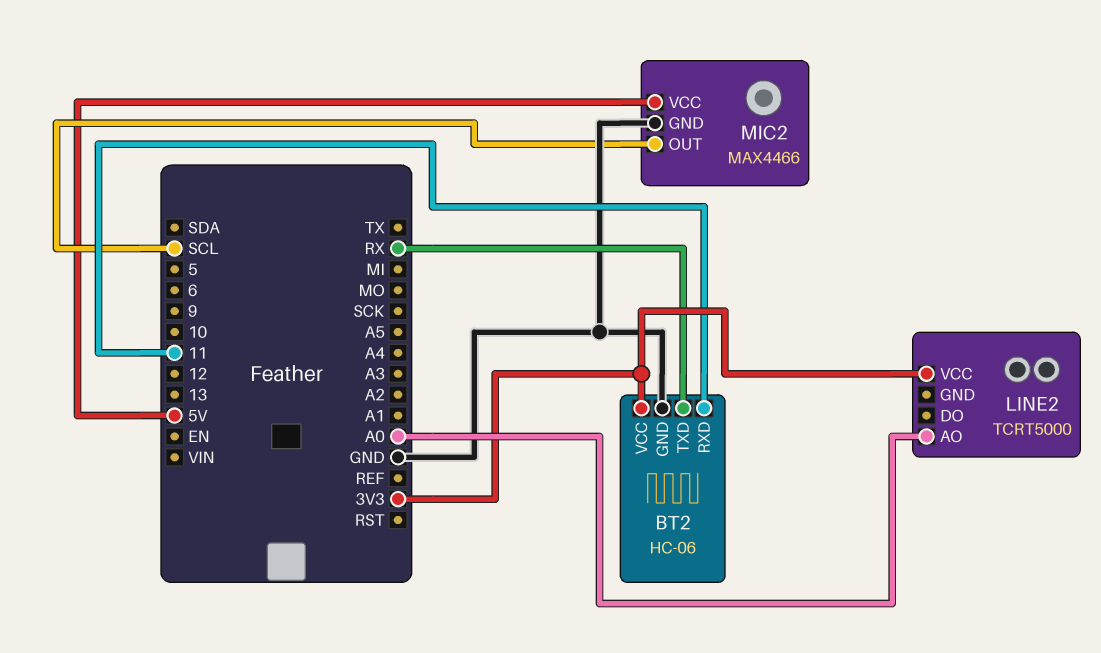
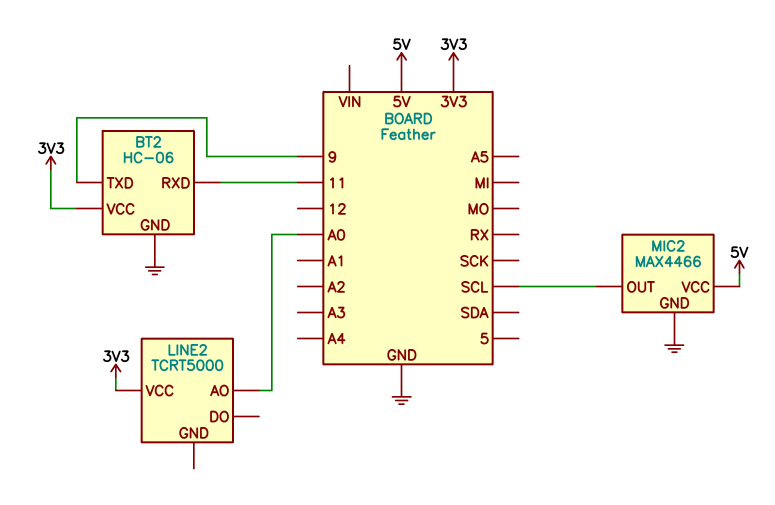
BT2 pin TXD: RX -> 9

